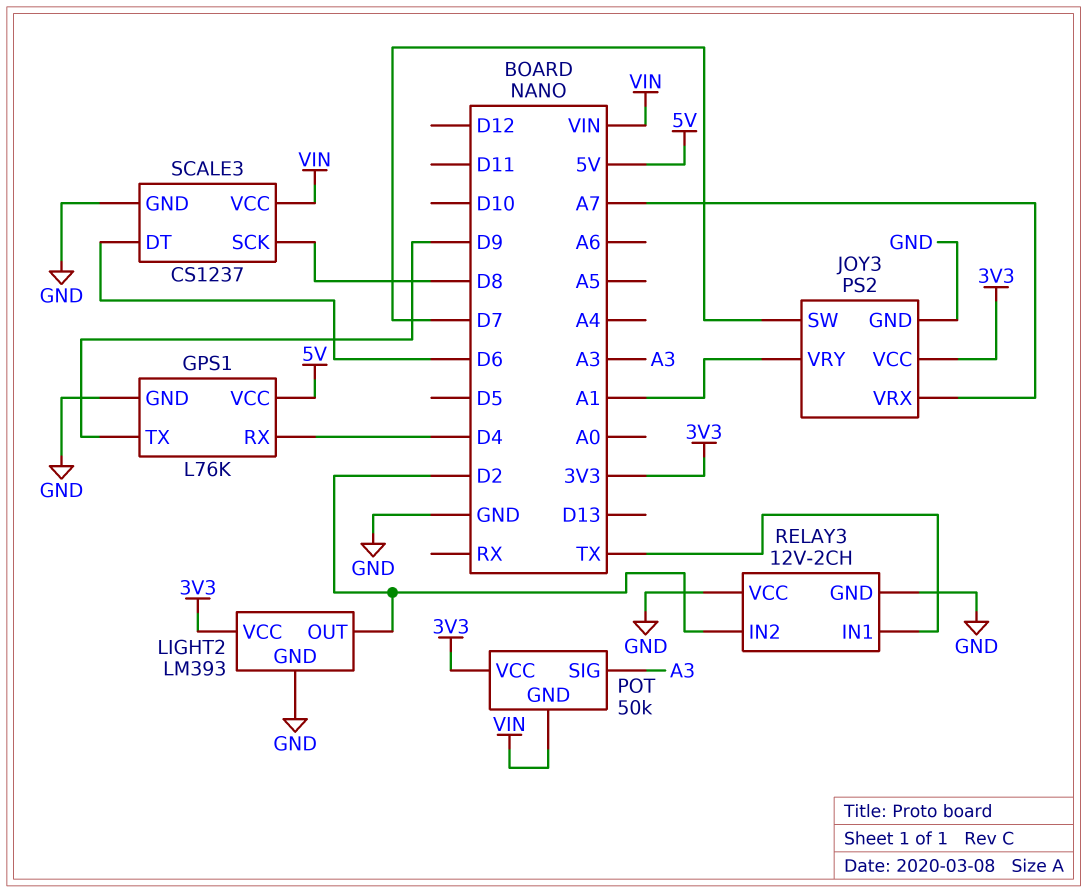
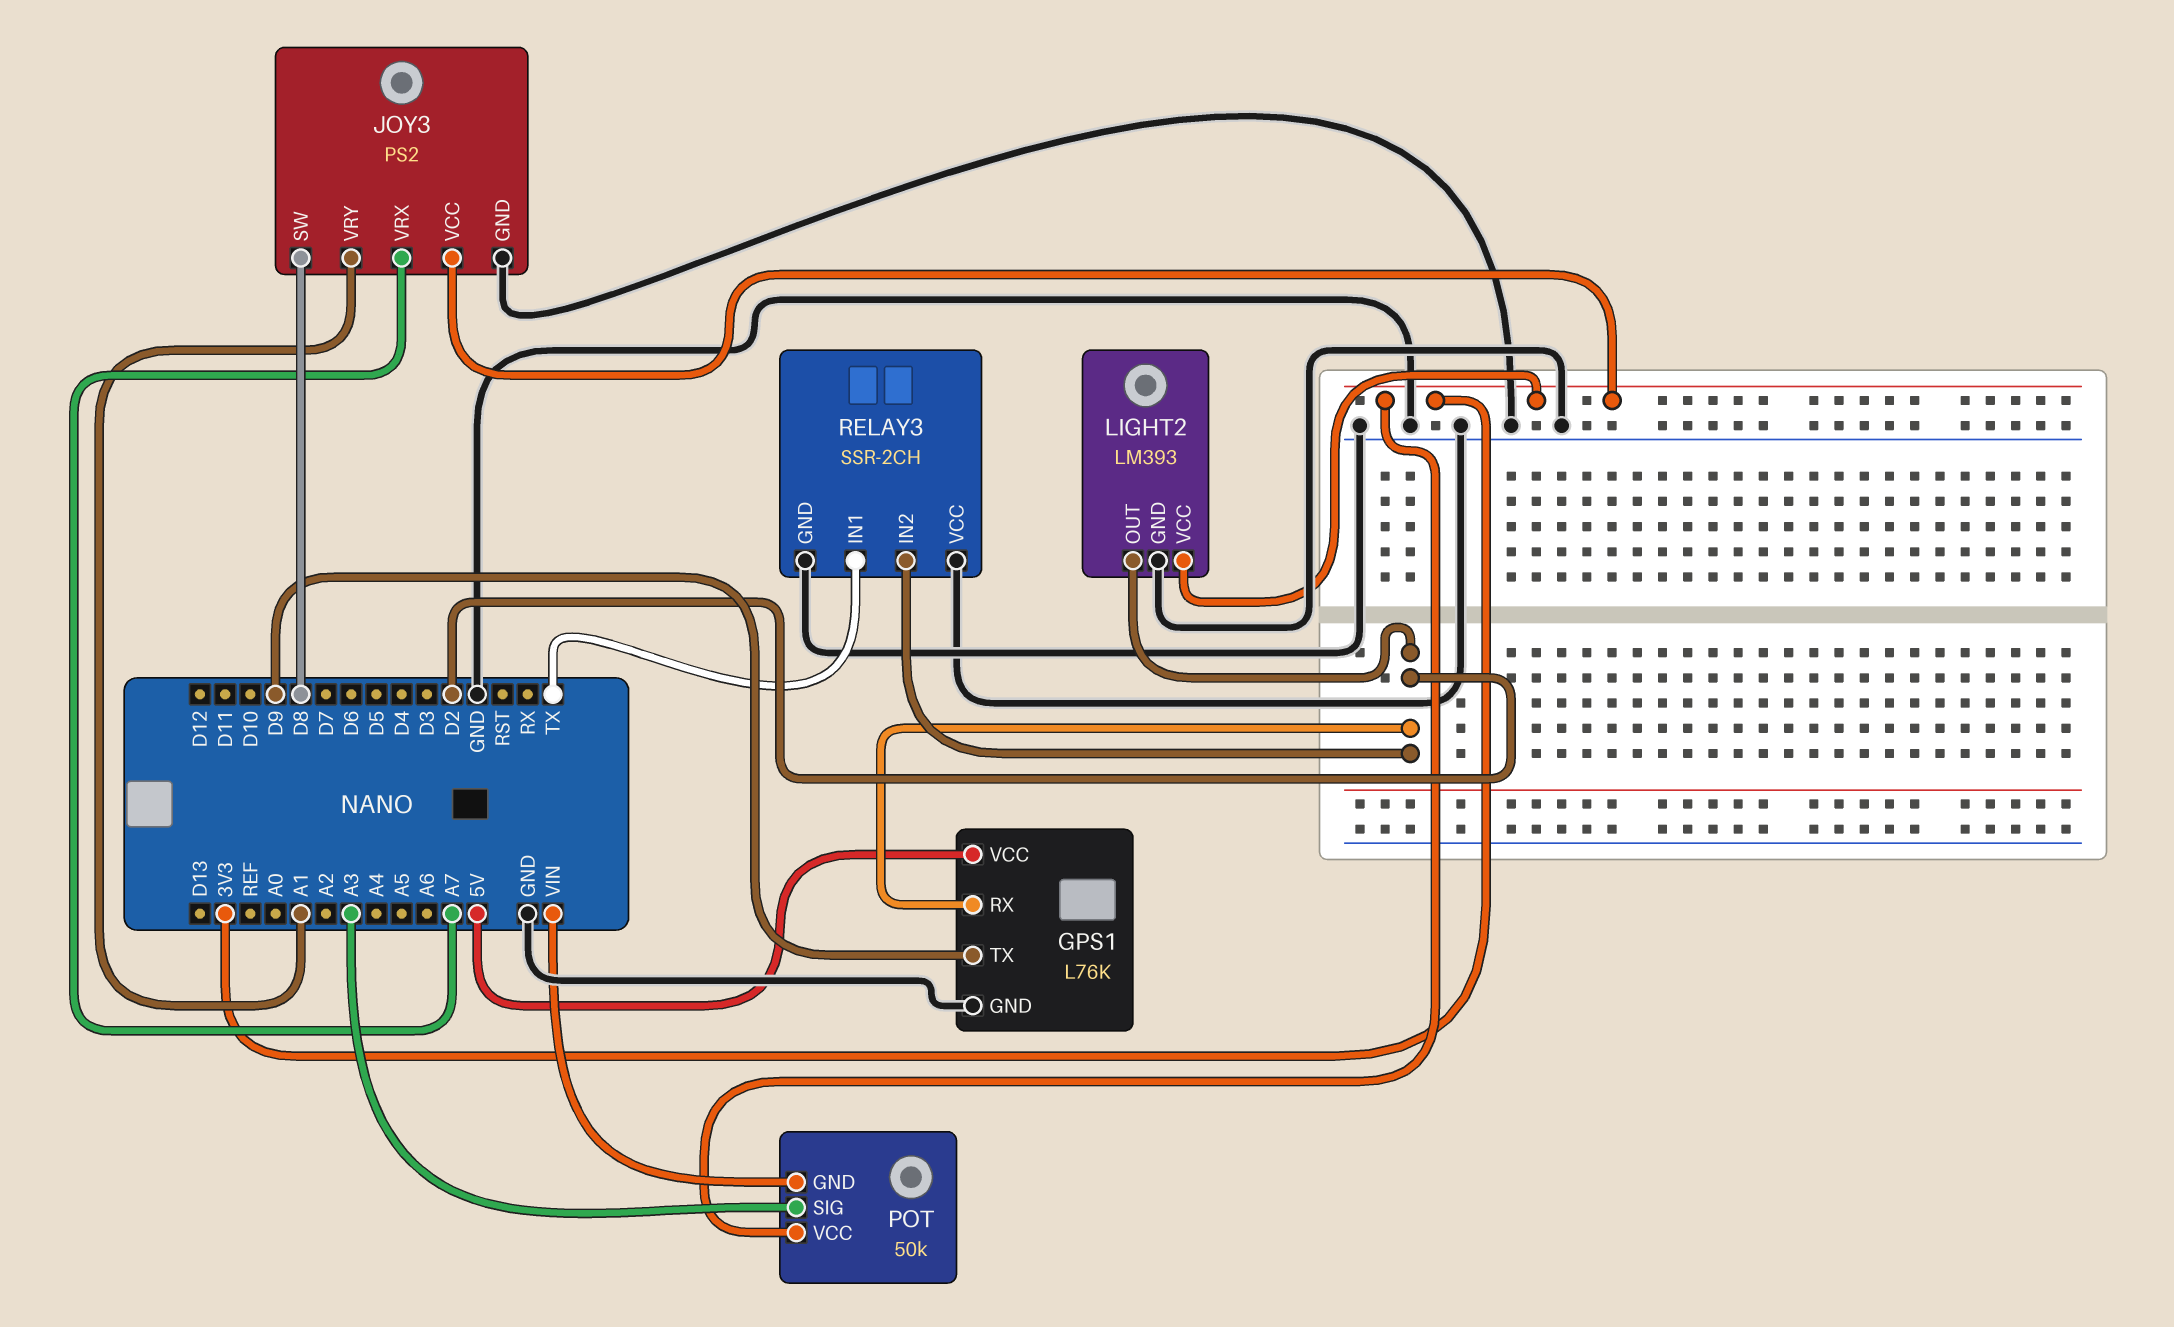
GPS1 pin RX: D4 -> D2
JOY3 pin SW: D7 -> D8
RELAY3: 12V-2CH -> SSR-2CH
SCALE3: CS1237 -> none
SCALE3 pin DT: D6 -> none
SCALE3 pin GND: GND -> none
SCALE3 pin SCK: D8 -> none
SCALE3 pin VCC: VIN -> none

